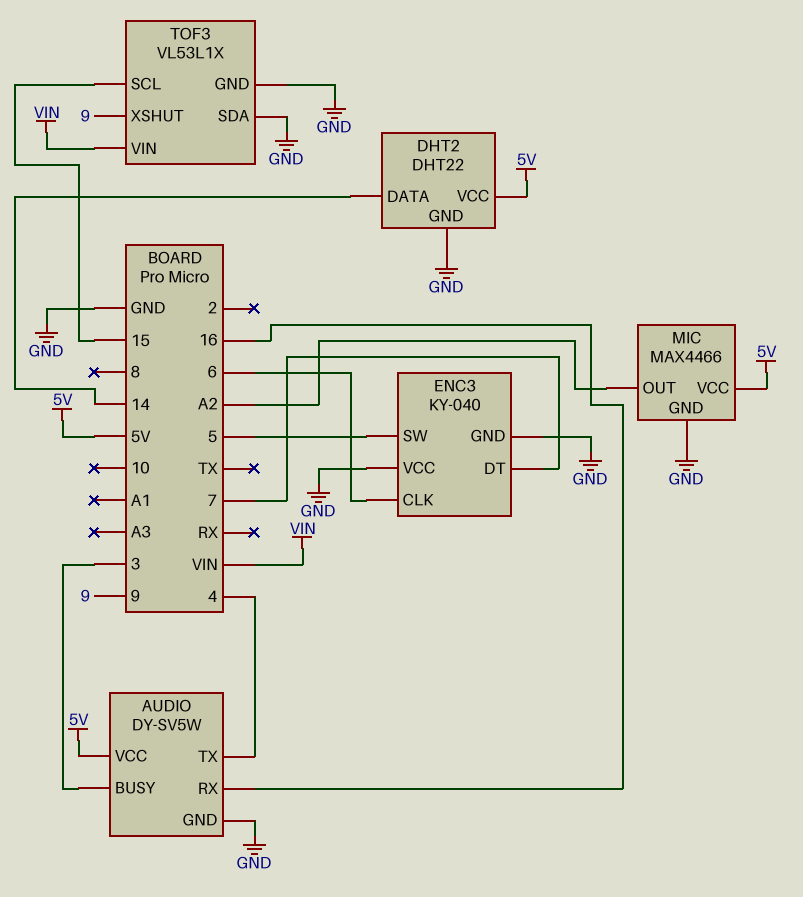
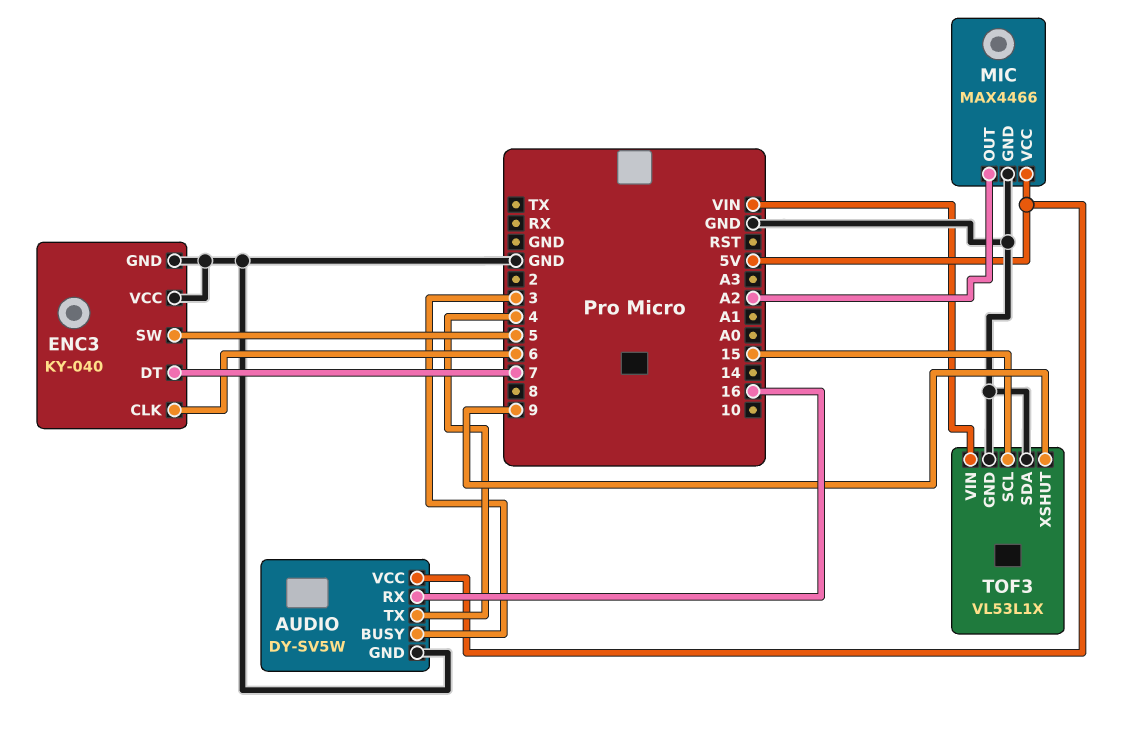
DHT2: DHT22 -> none
DHT2 pin DATA: 14 -> none
DHT2 pin GND: GND -> none
DHT2 pin VCC: 5V -> none

